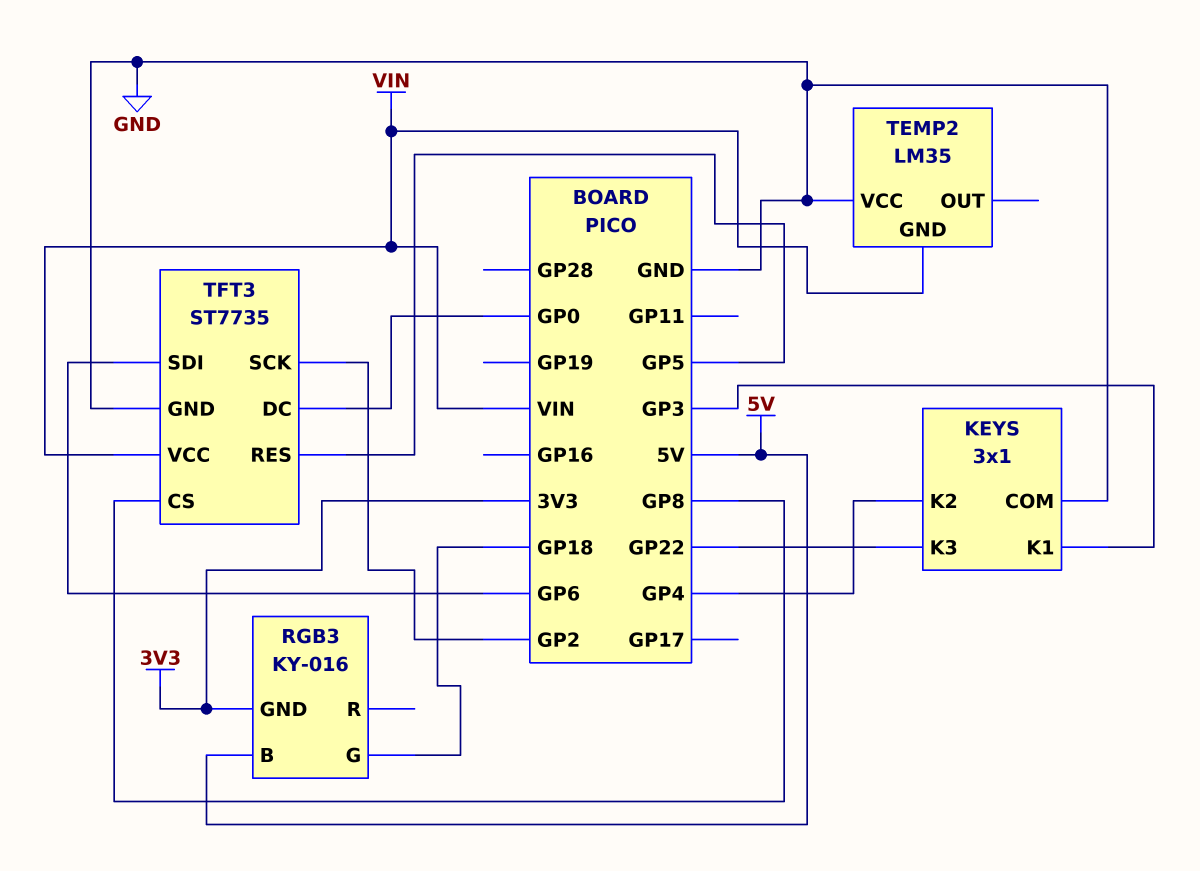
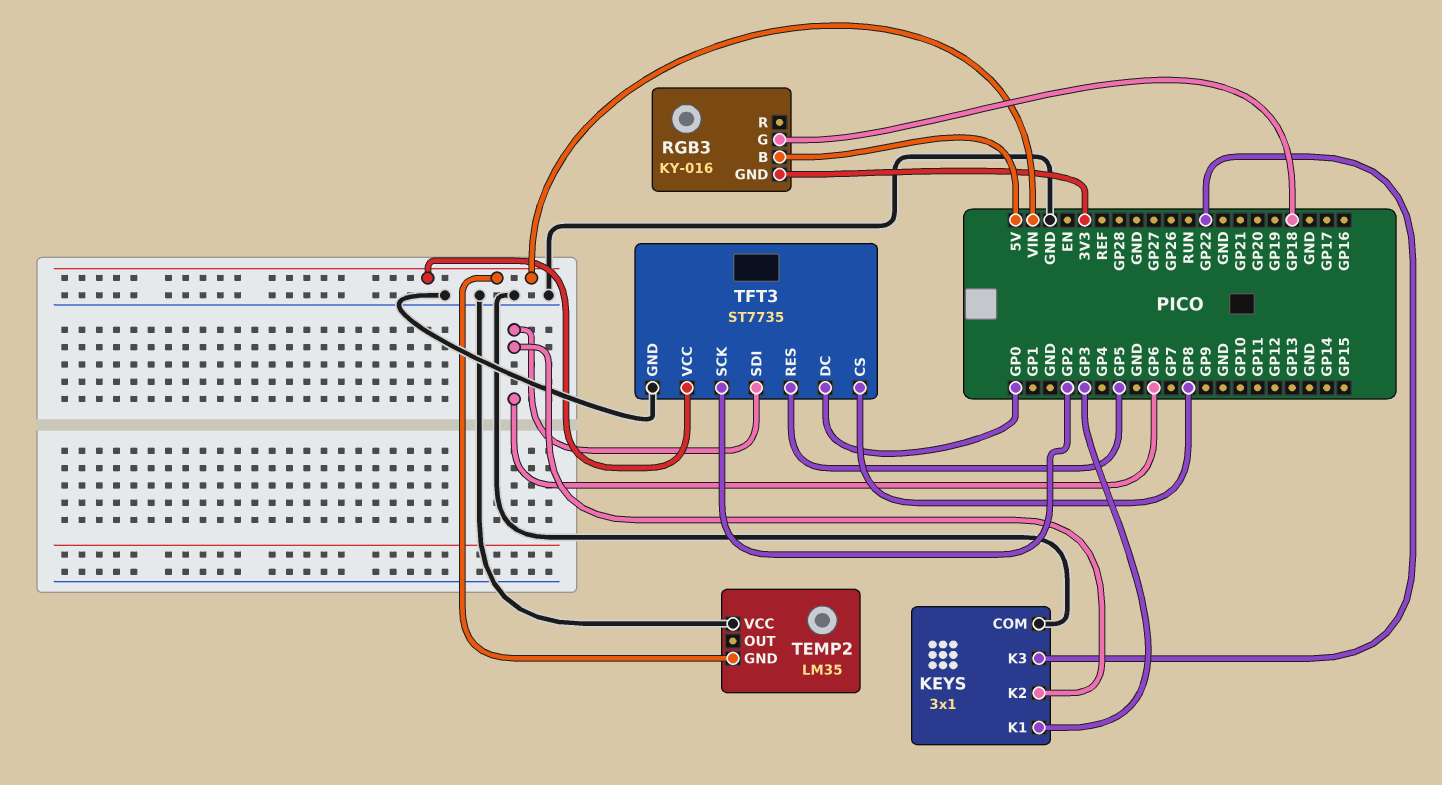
KEYS pin K2: GP4 -> GP6

